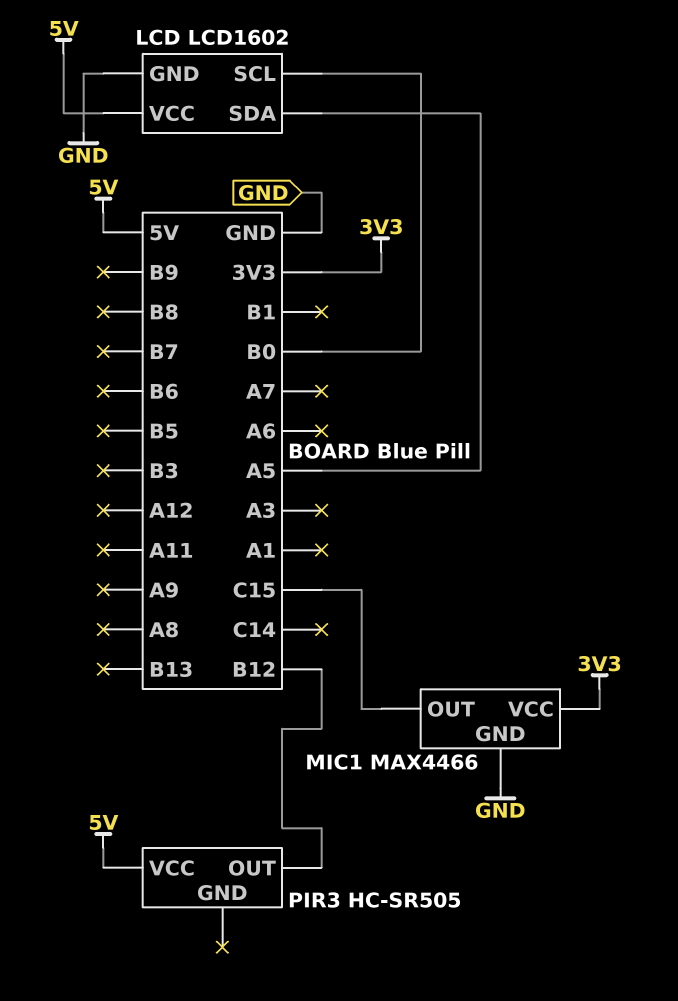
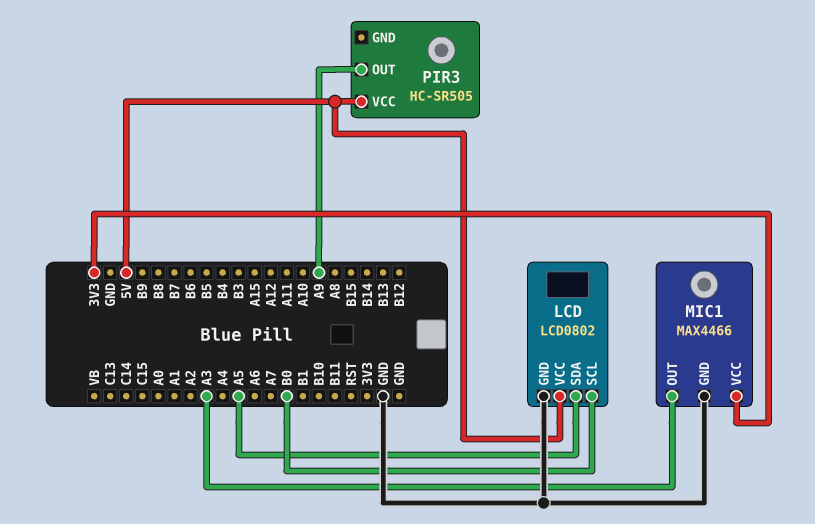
LCD: LCD1602 -> LCD0802
MIC1 pin OUT: C15 -> A3
PIR3 pin OUT: B12 -> A9

